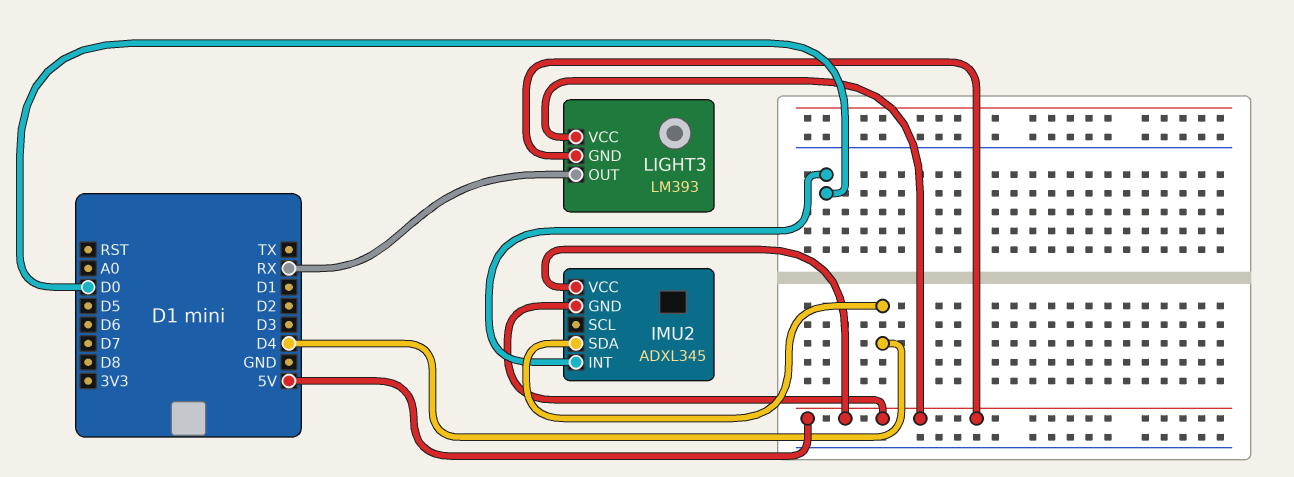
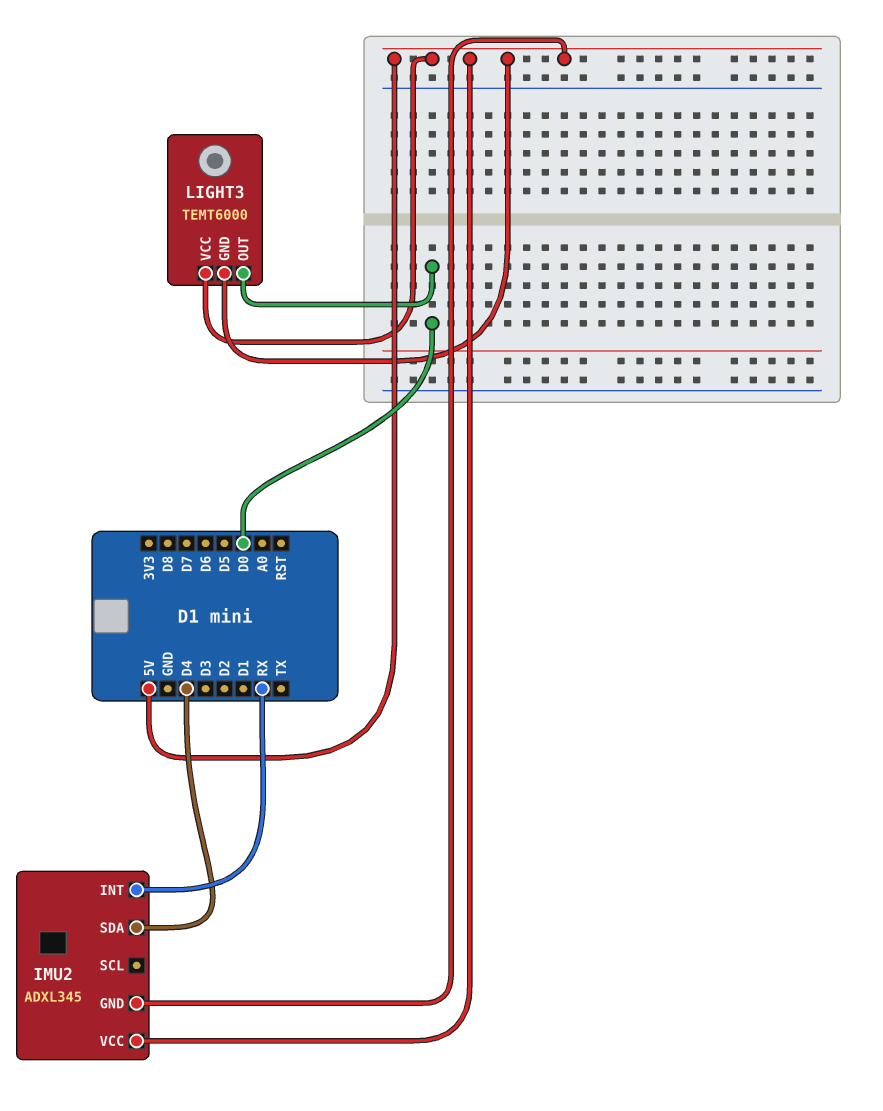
IMU2 pin INT: D0 -> RX
LIGHT3: LM393 -> TEMT6000
LIGHT3 pin OUT: RX -> D0

